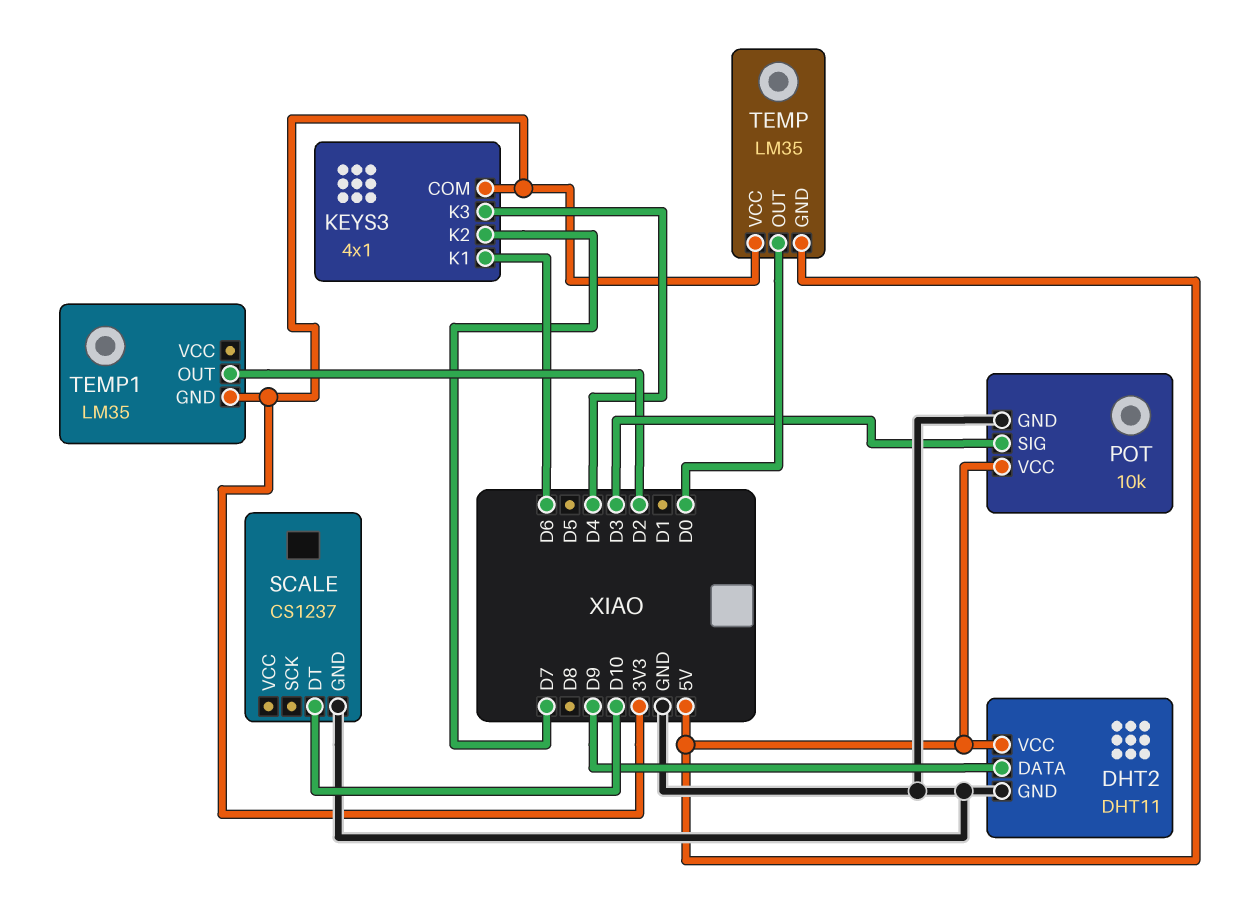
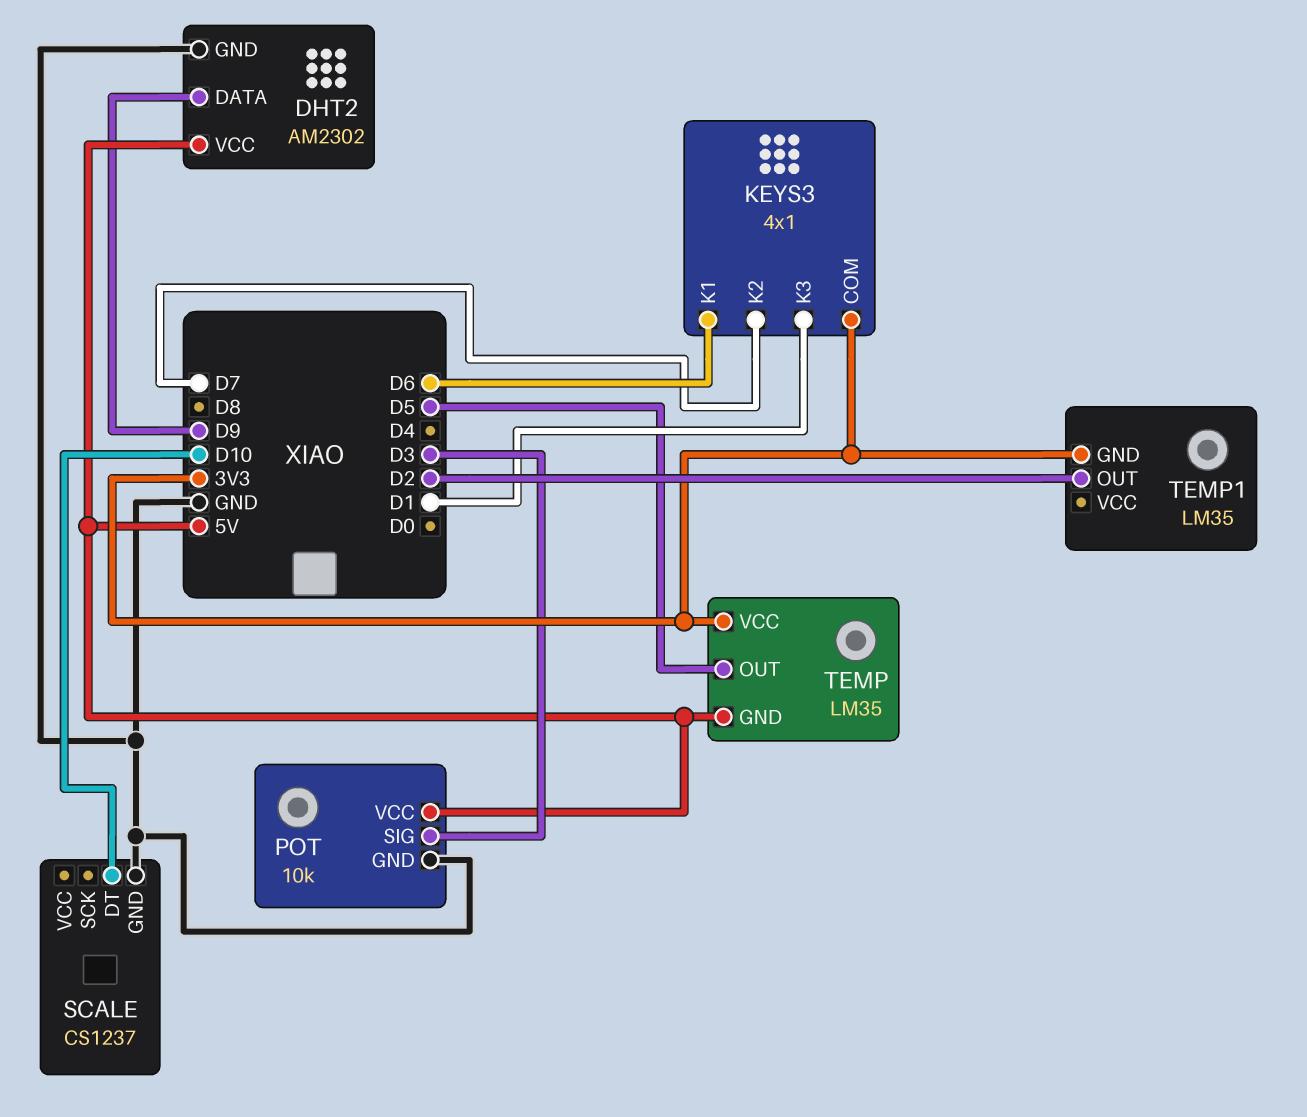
DHT2: DHT11 -> AM2302
KEYS3 pin K3: D4 -> D1
TEMP pin OUT: D0 -> D5

